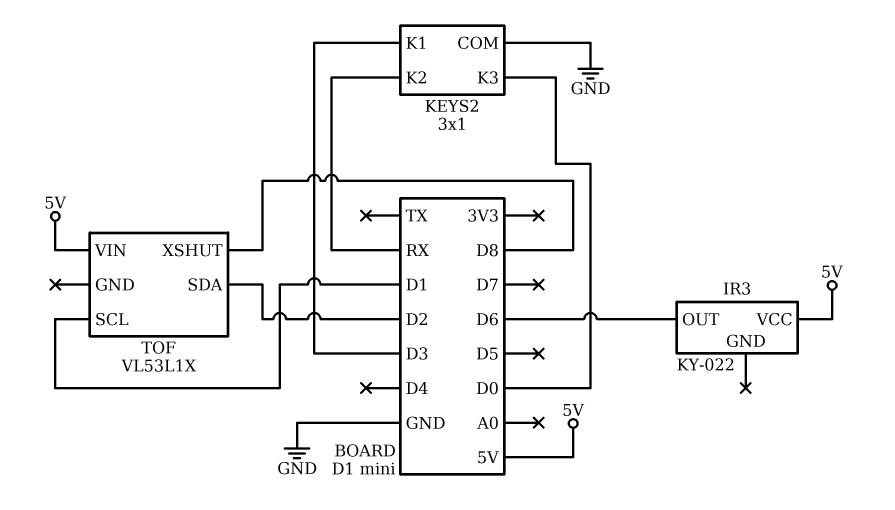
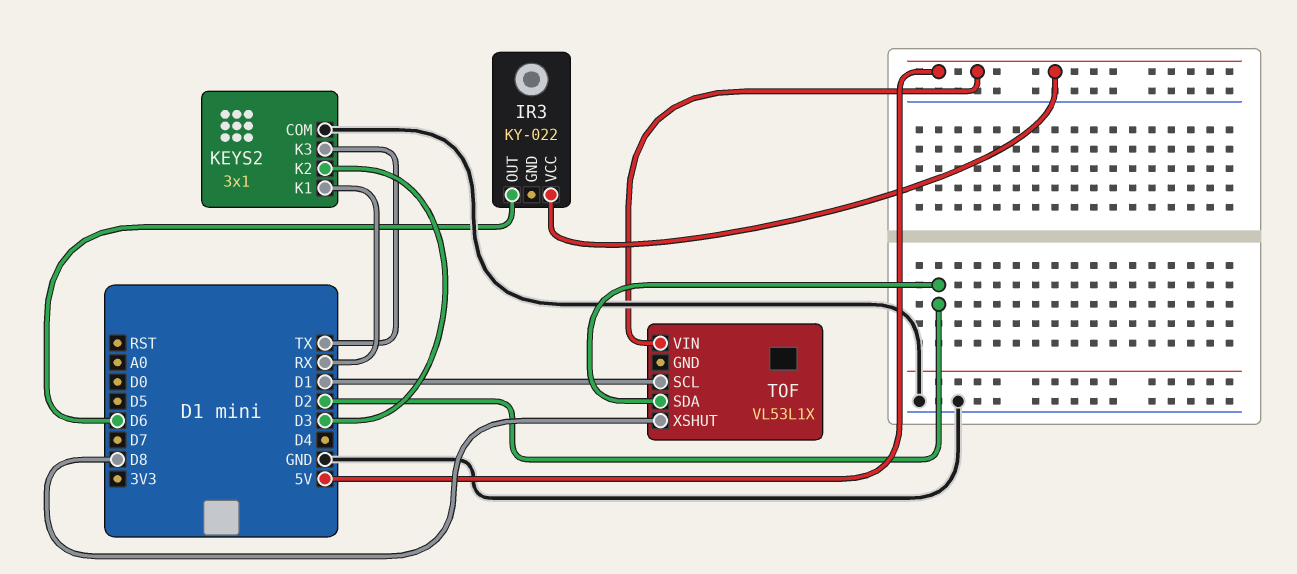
KEYS2 pin K1: D3 -> RX
KEYS2 pin K2: RX -> D3
KEYS2 pin K3: D0 -> TX

